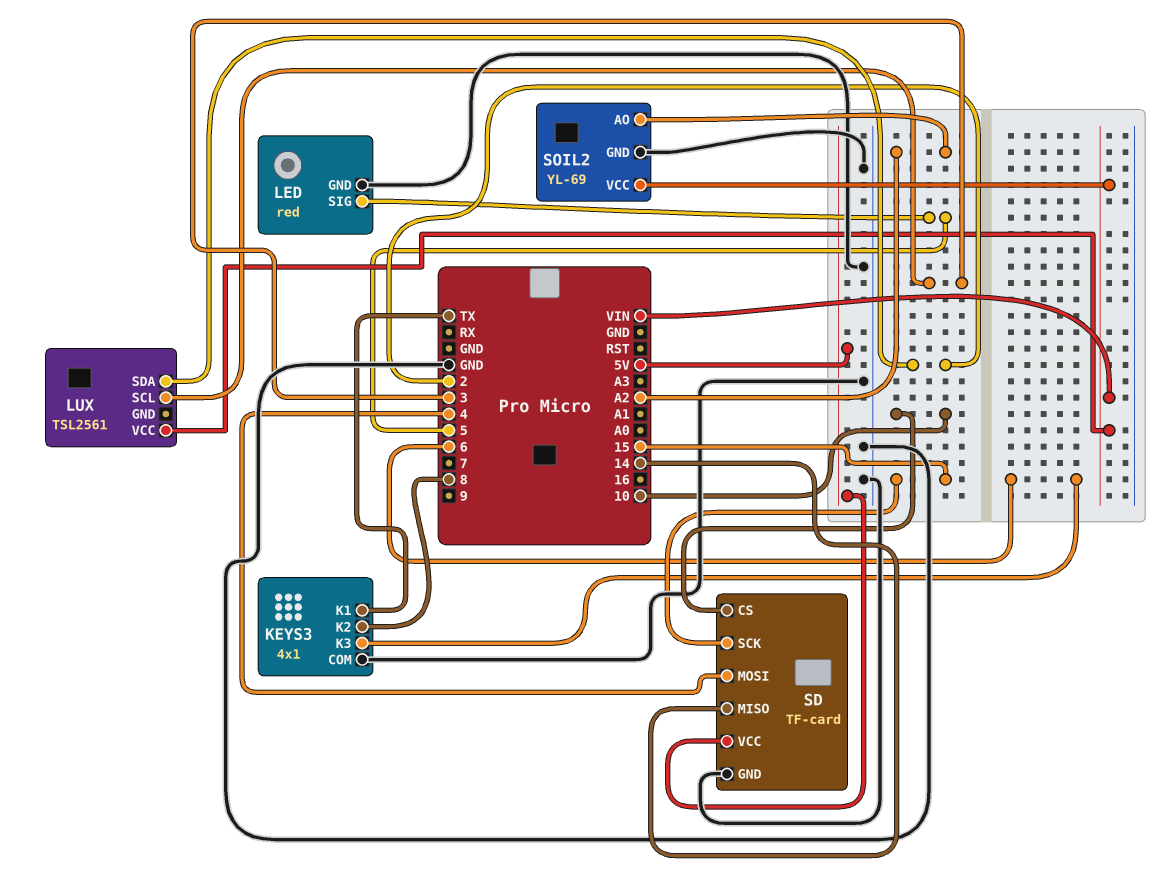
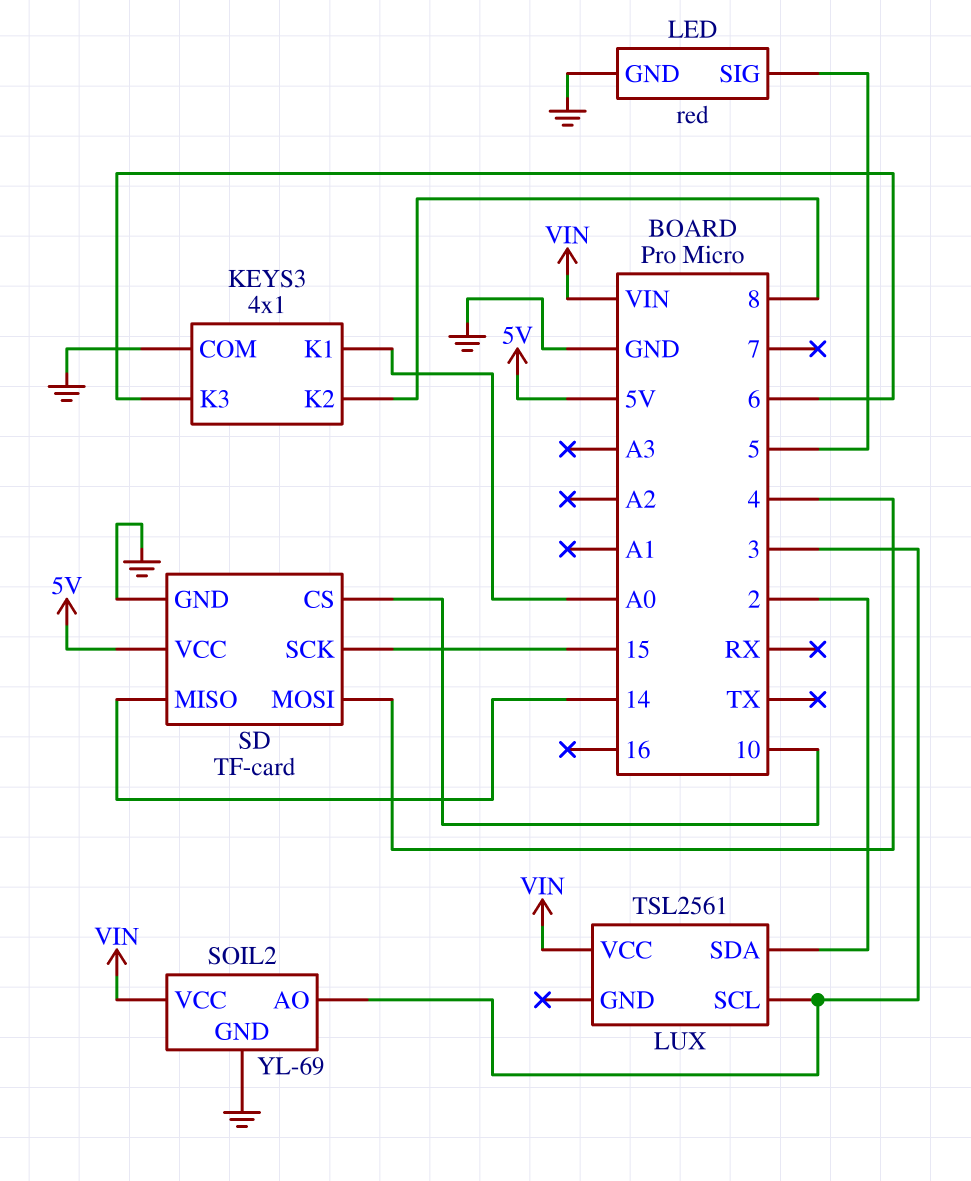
KEYS3 pin K1: TX -> A0
SOIL2 pin AO: A2 -> 3

